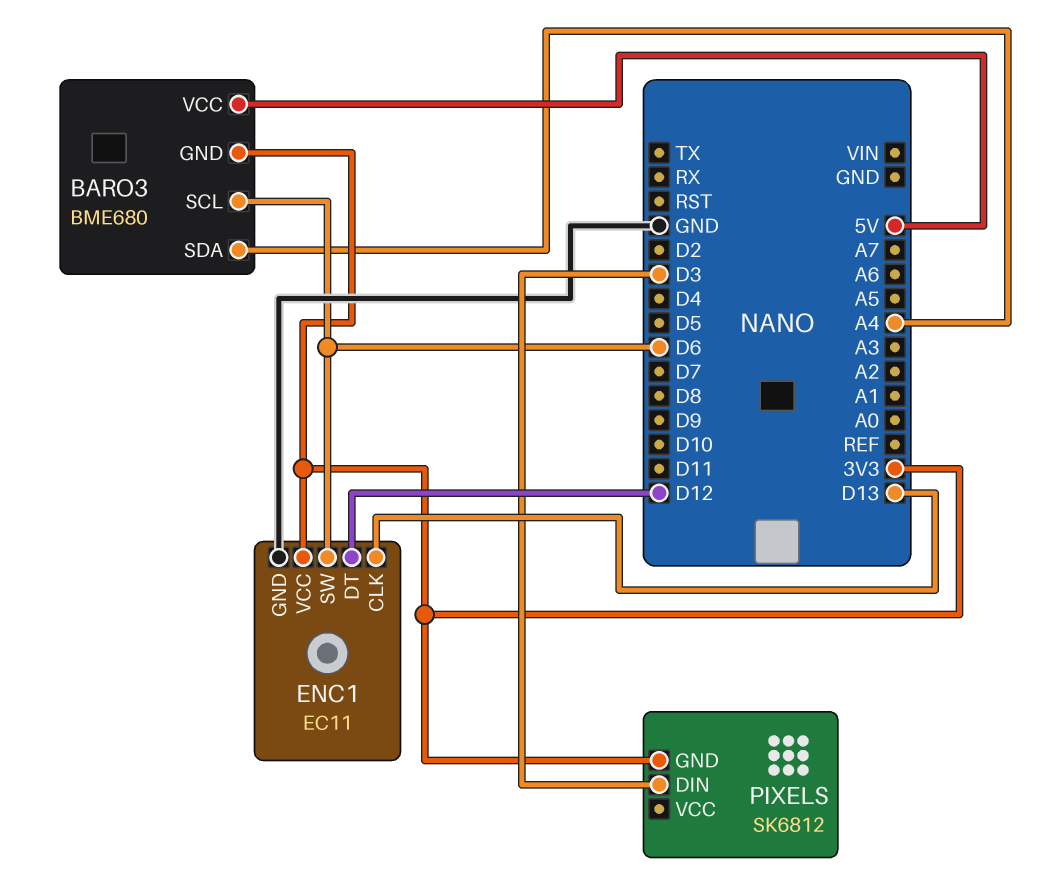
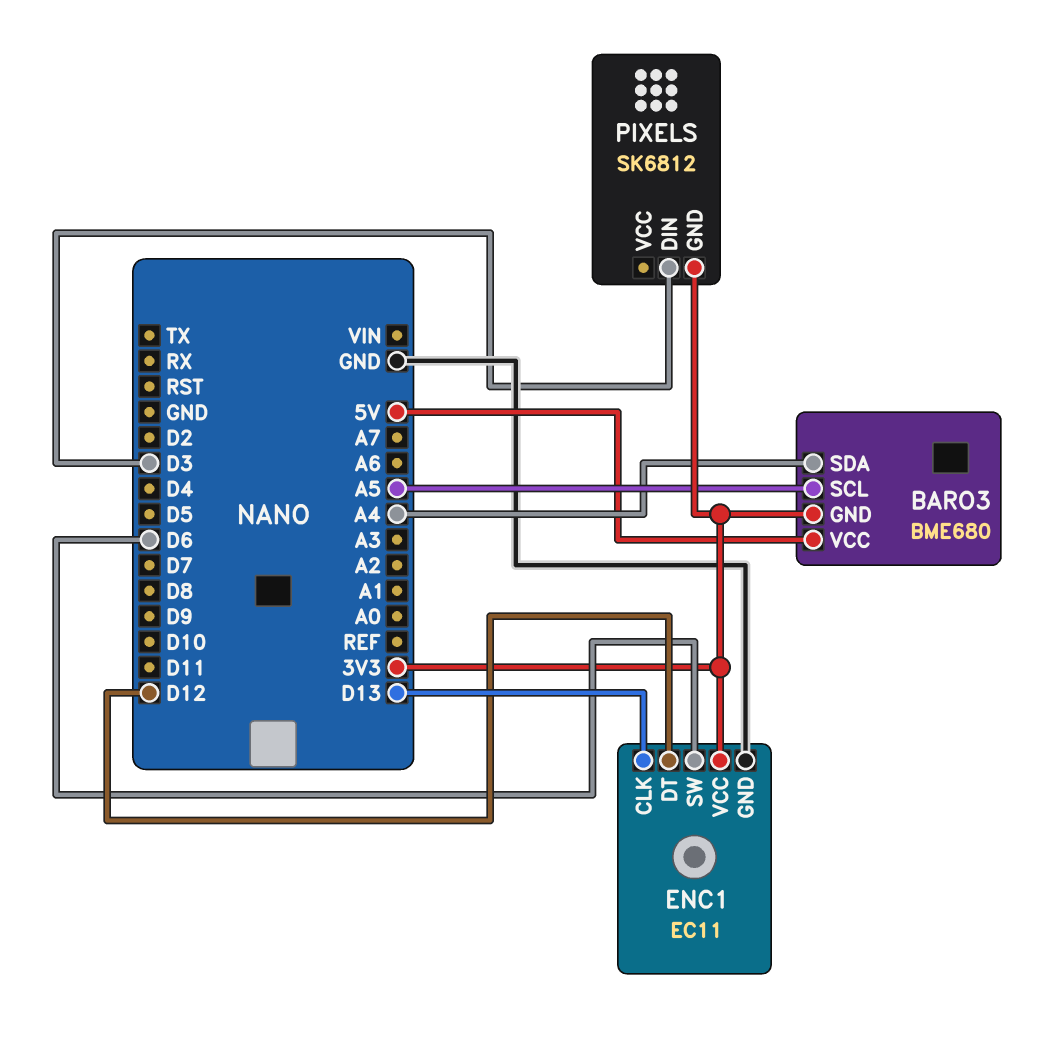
BARO3 pin SCL: D6 -> A5

